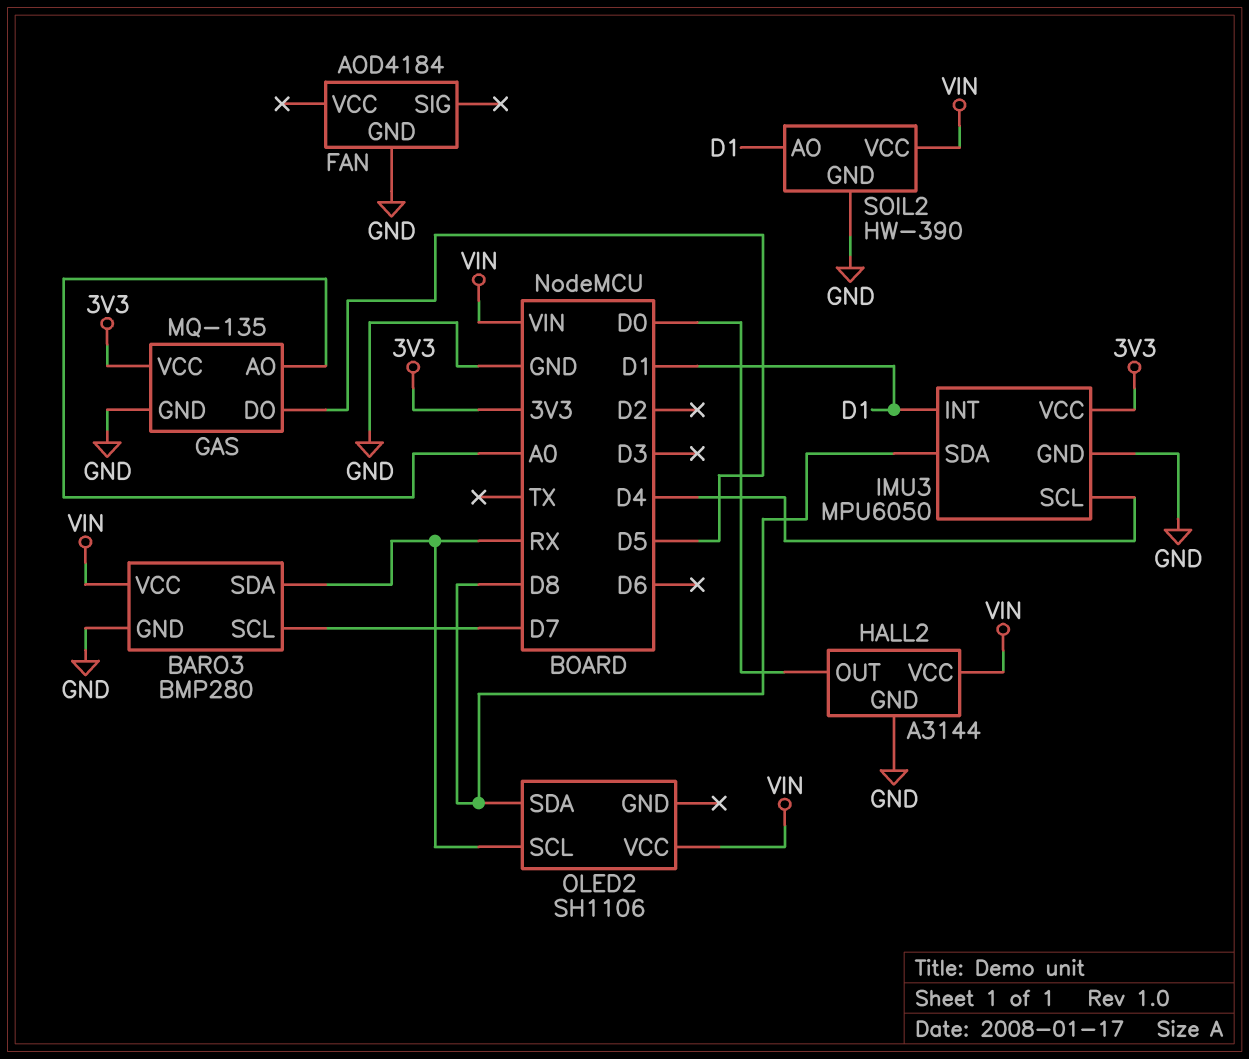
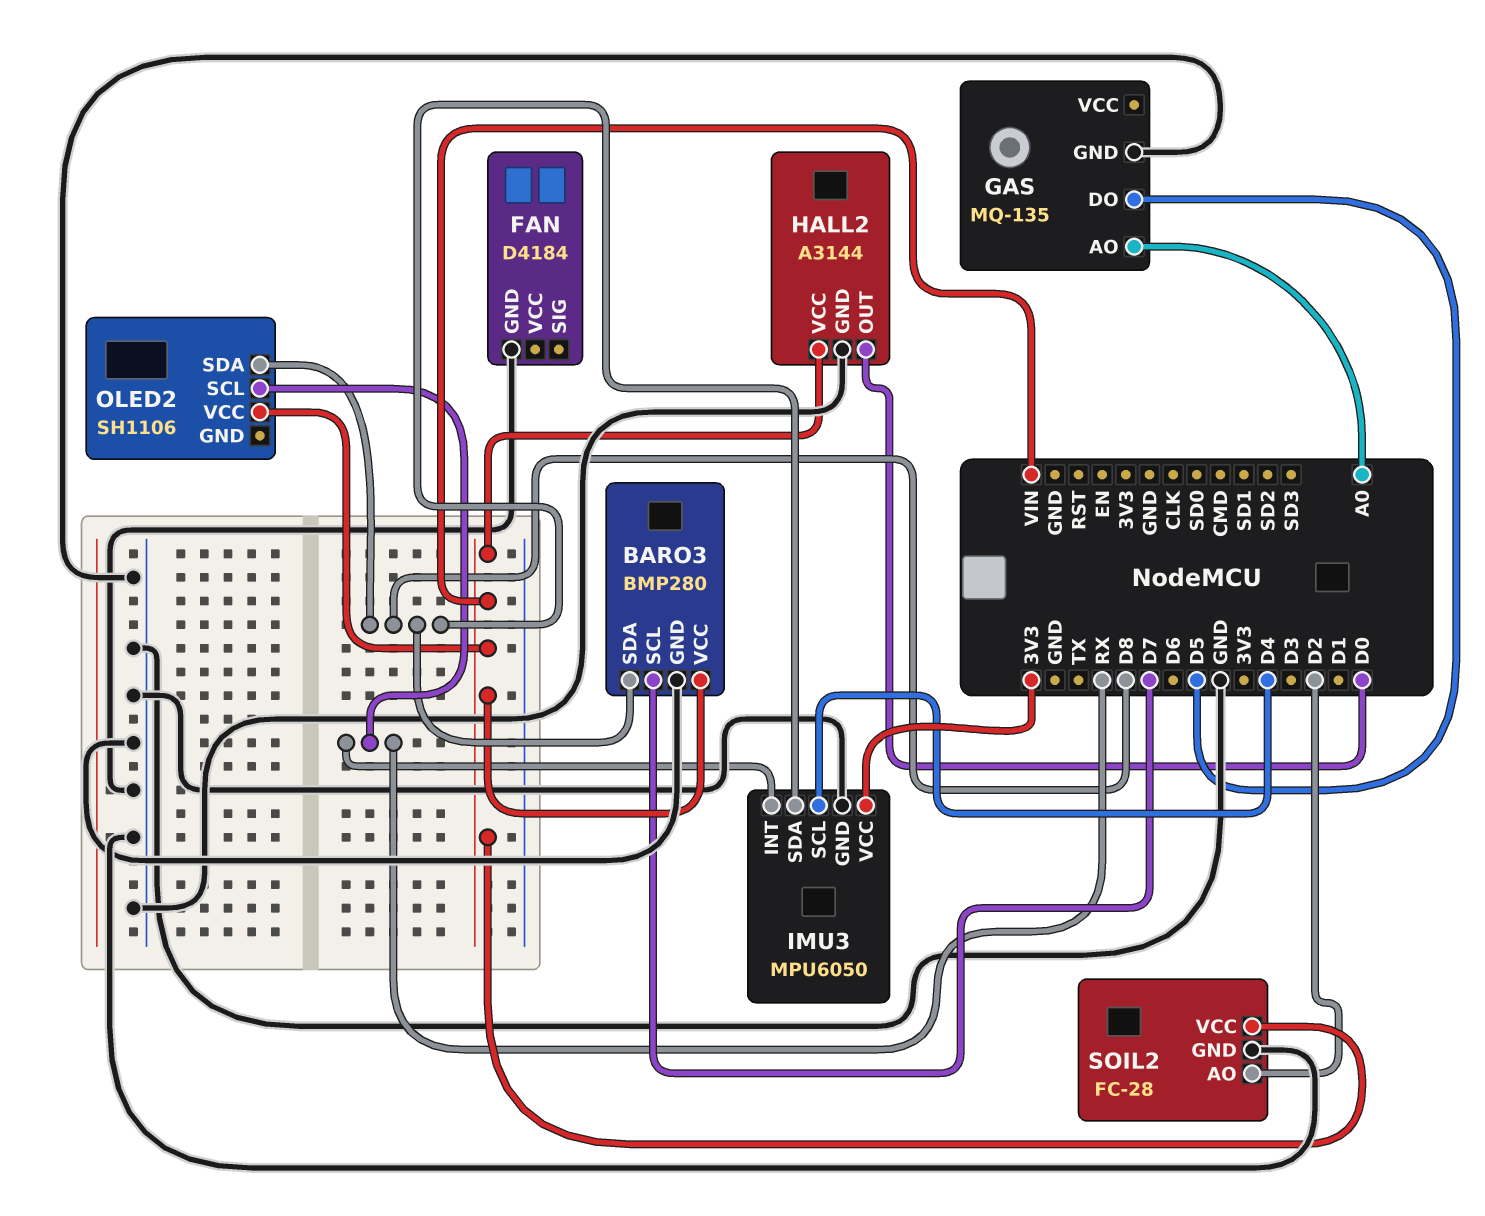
BARO3 pin SDA: RX -> D8
FAN: AOD4184 -> D4184
GAS pin VCC: 3V3 -> none
IMU3 pin INT: D1 -> RX
SOIL2: HW-390 -> FC-28
SOIL2 pin AO: D1 -> D2

